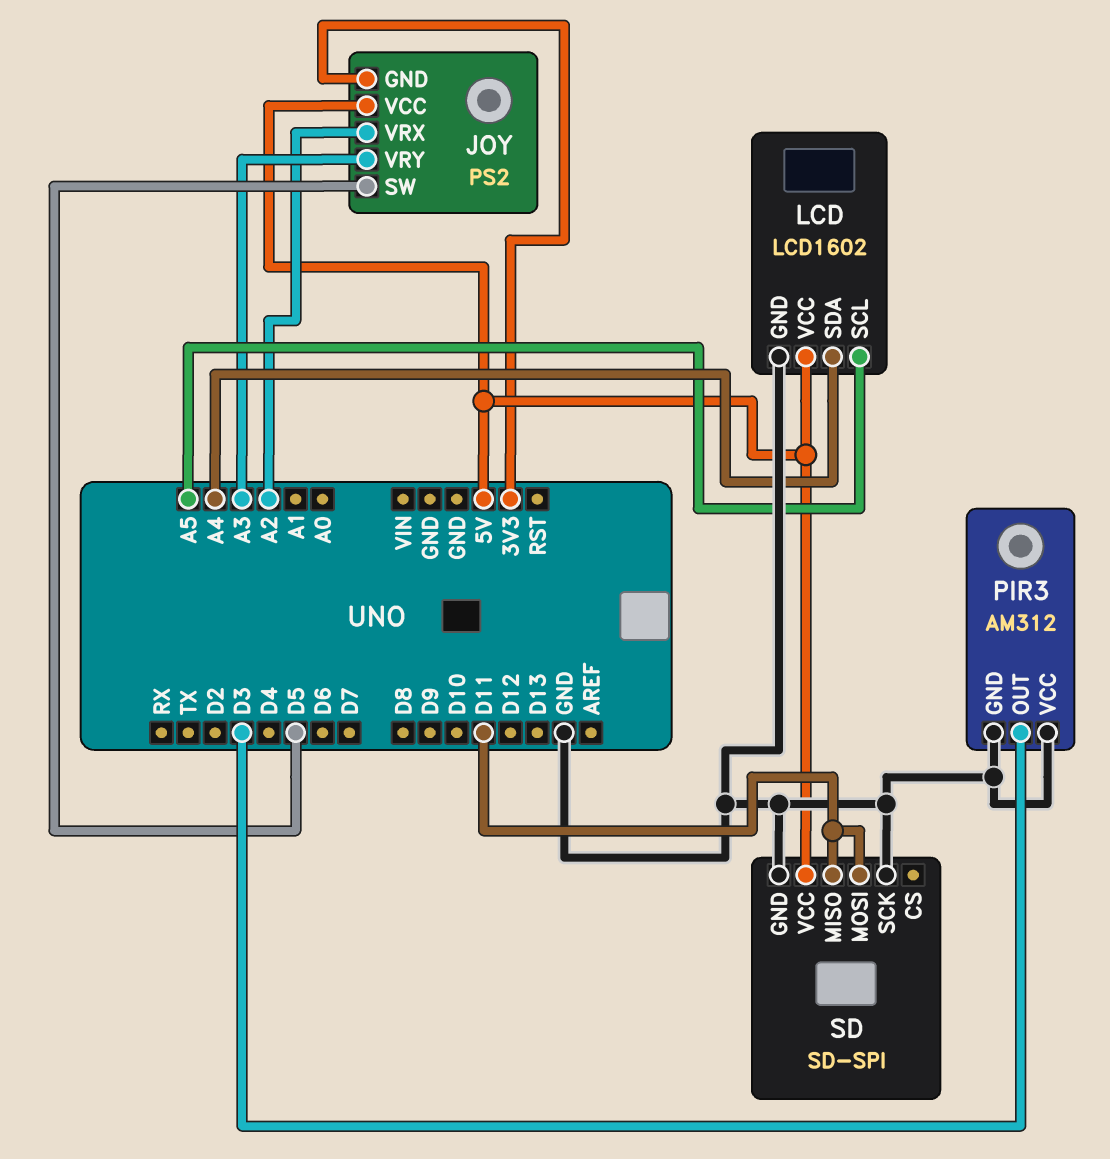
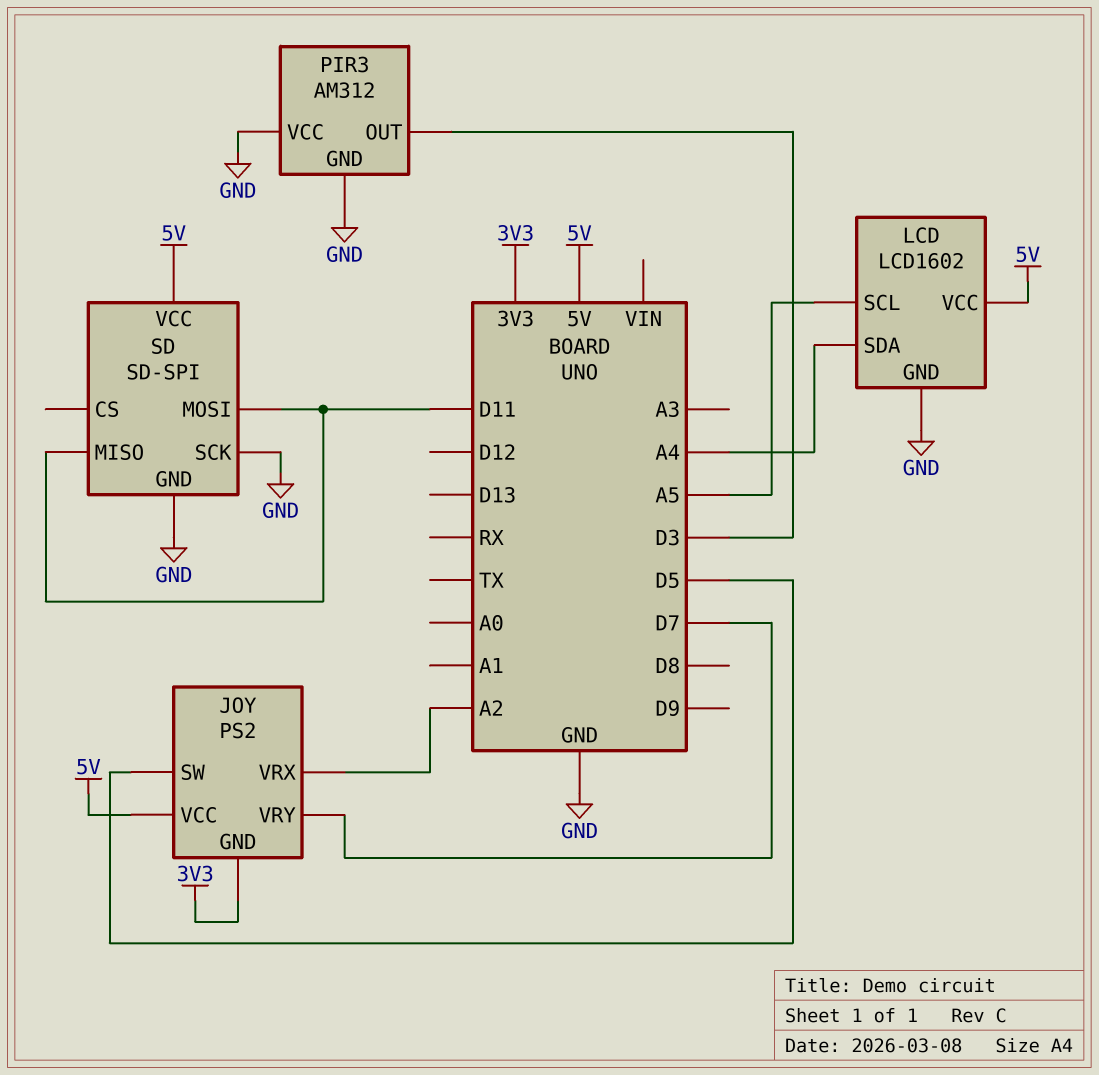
JOY pin VRY: A3 -> D7

